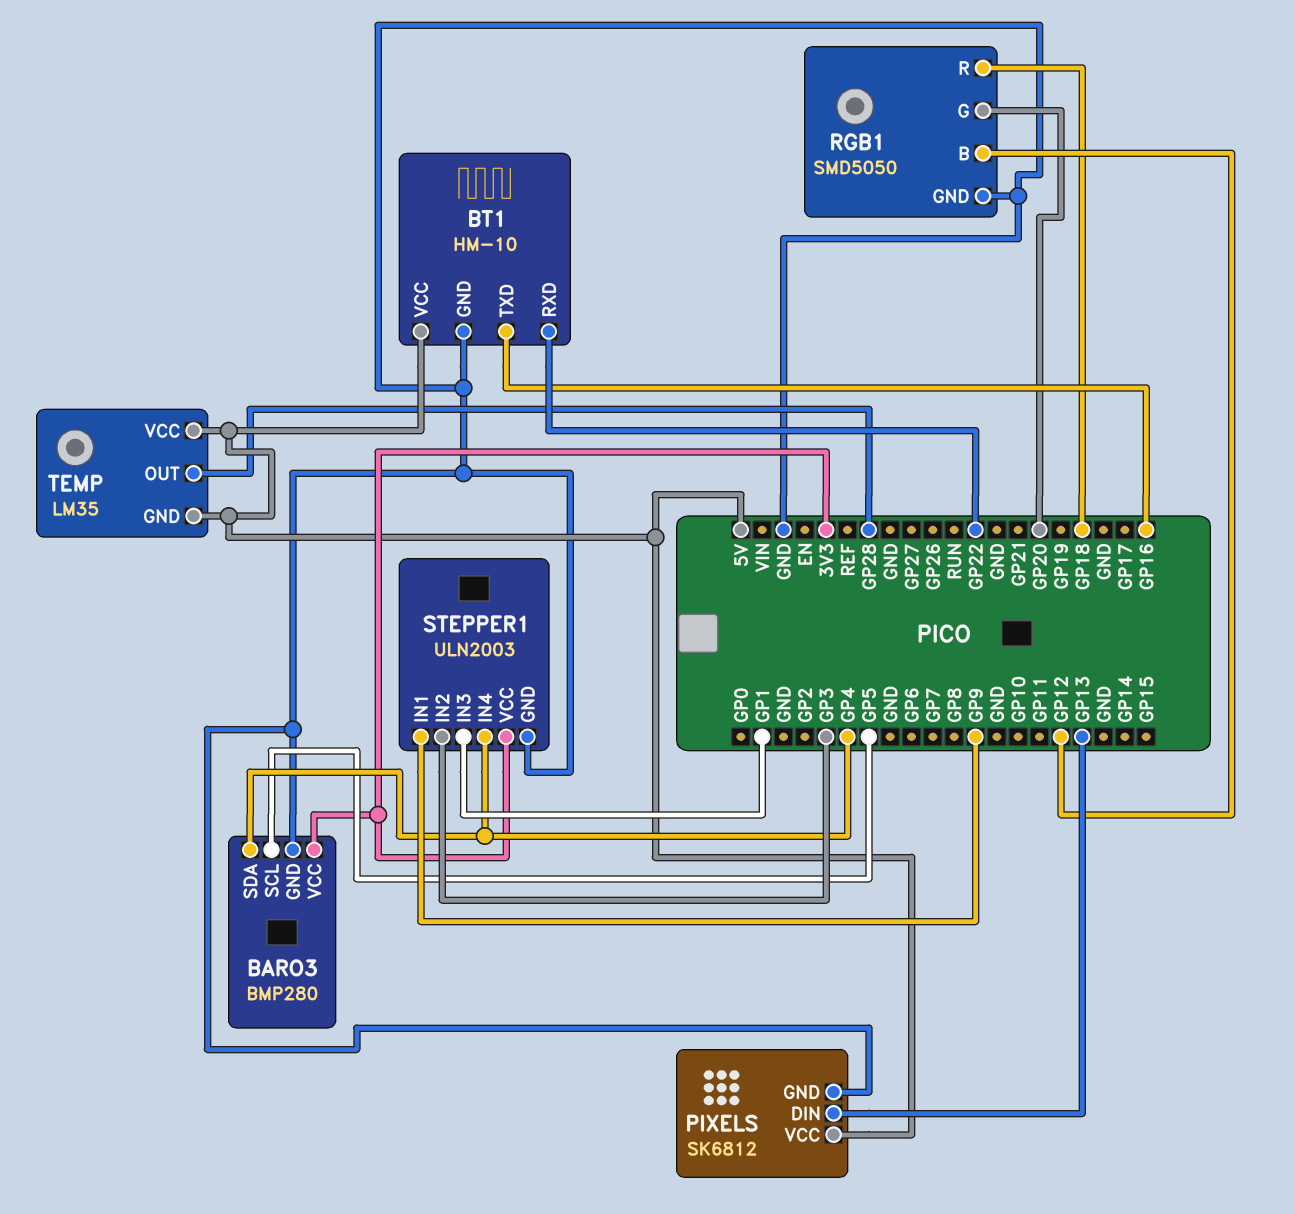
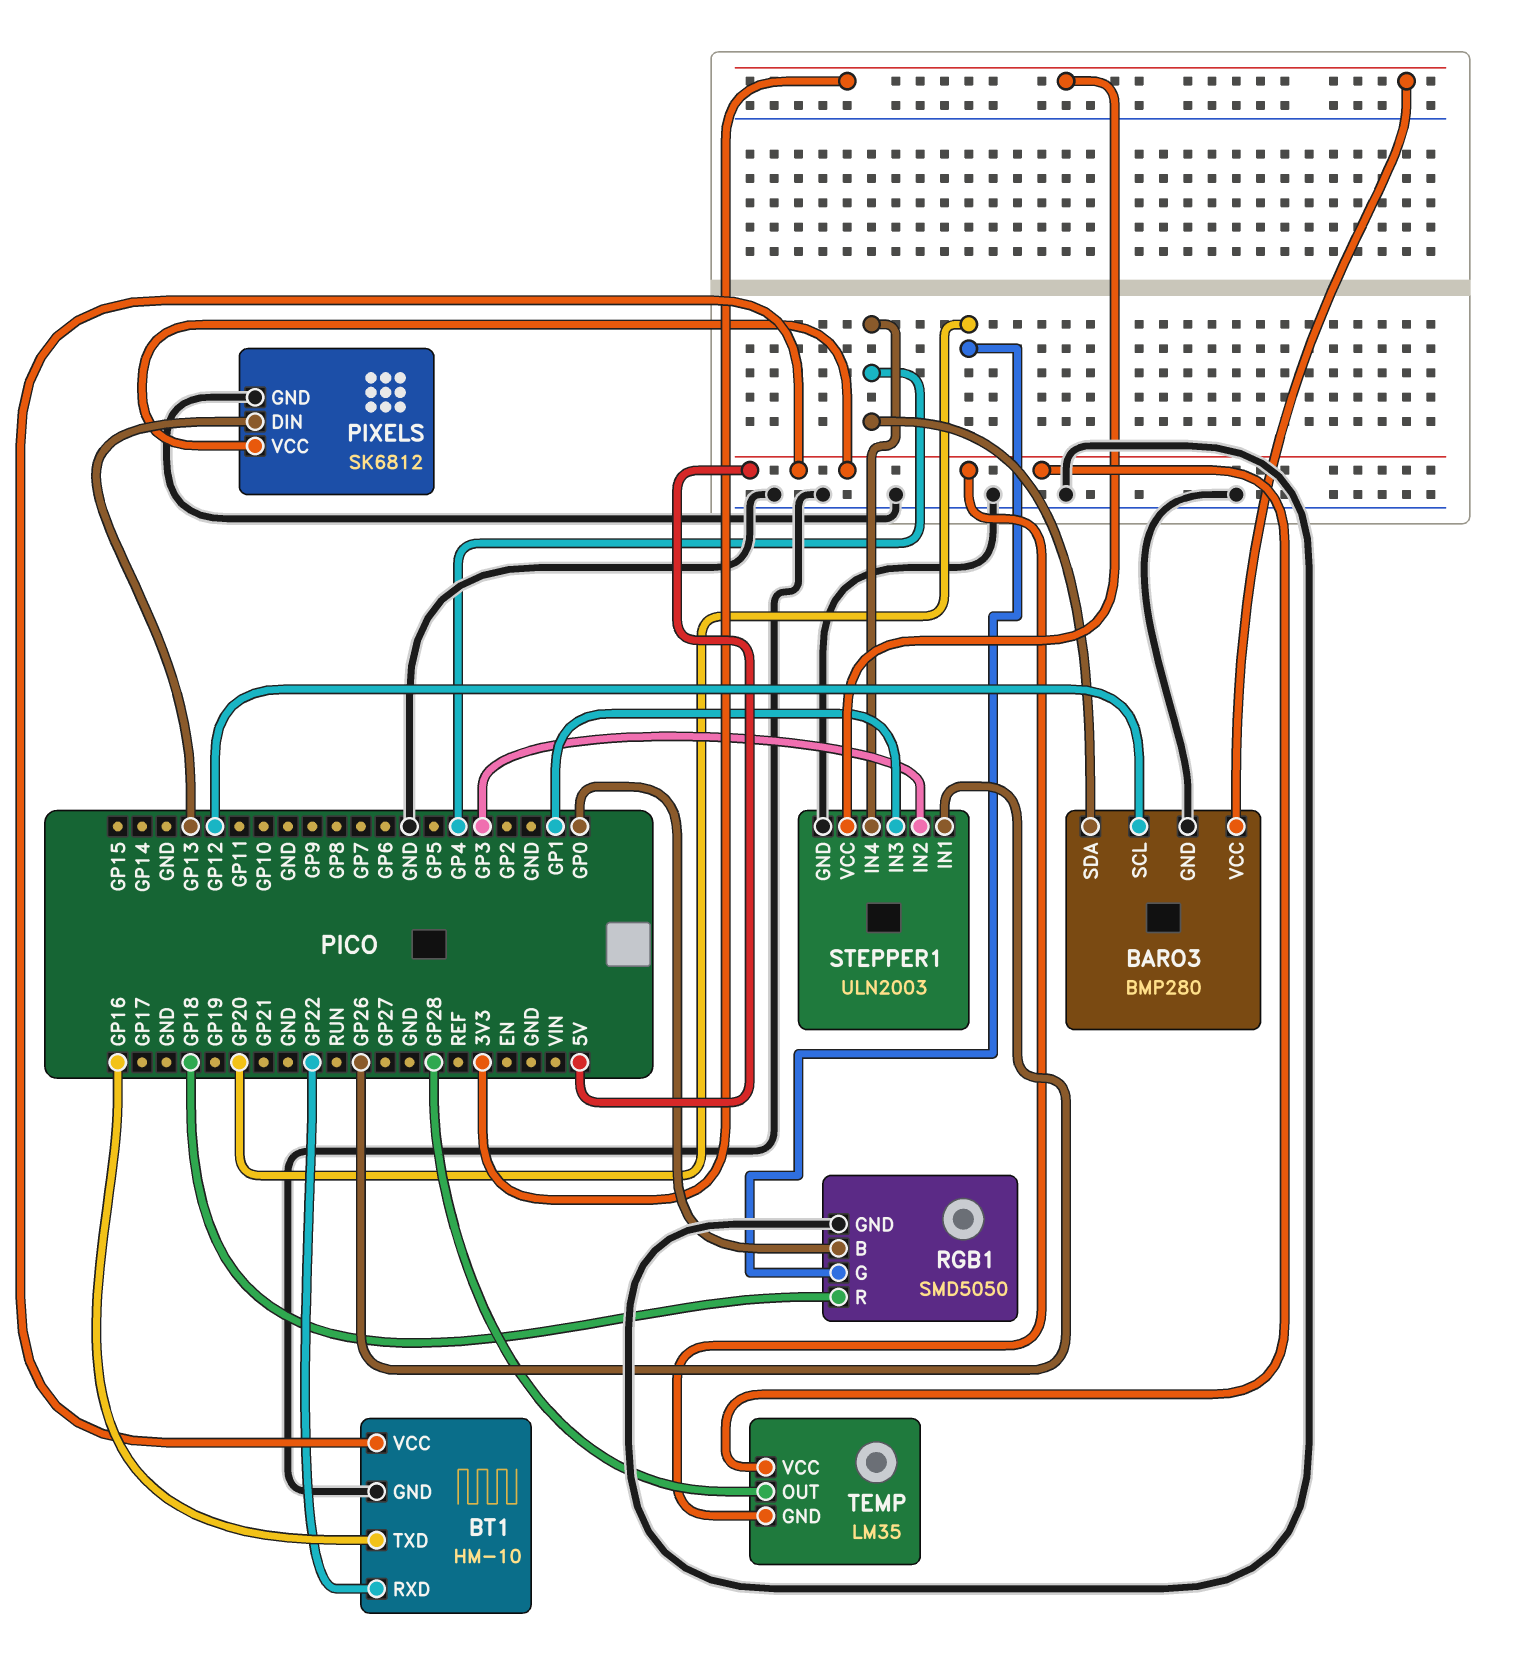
BARO3 pin SCL: GP5 -> GP12
RGB1 pin B: GP12 -> GP0
STEPPER1 pin IN1: GP9 -> GP26

